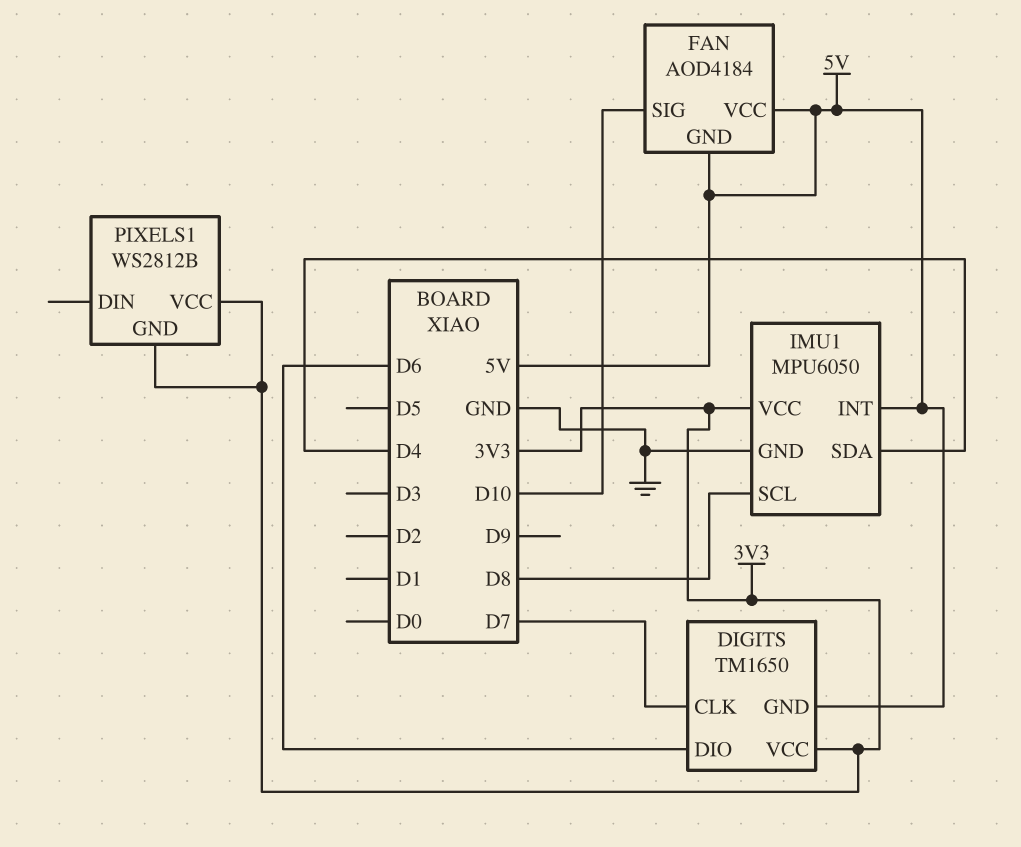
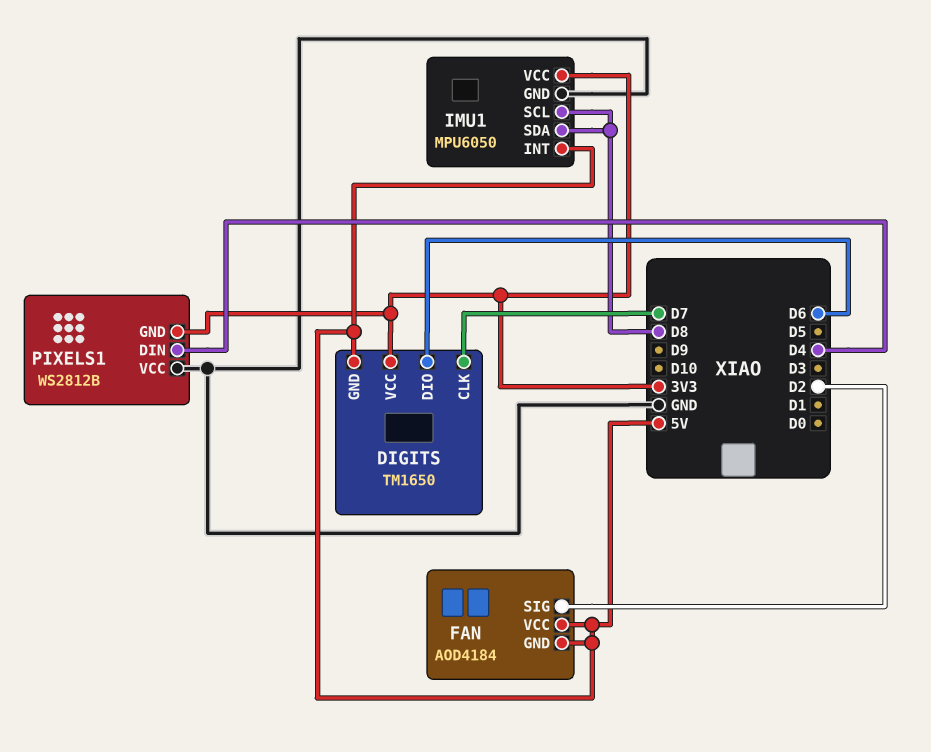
FAN pin SIG: D10 -> D2
IMU1 pin SDA: D4 -> D8
PIXELS1 pin DIN: none -> D4
PIXELS1 pin VCC: 3V3 -> GND

